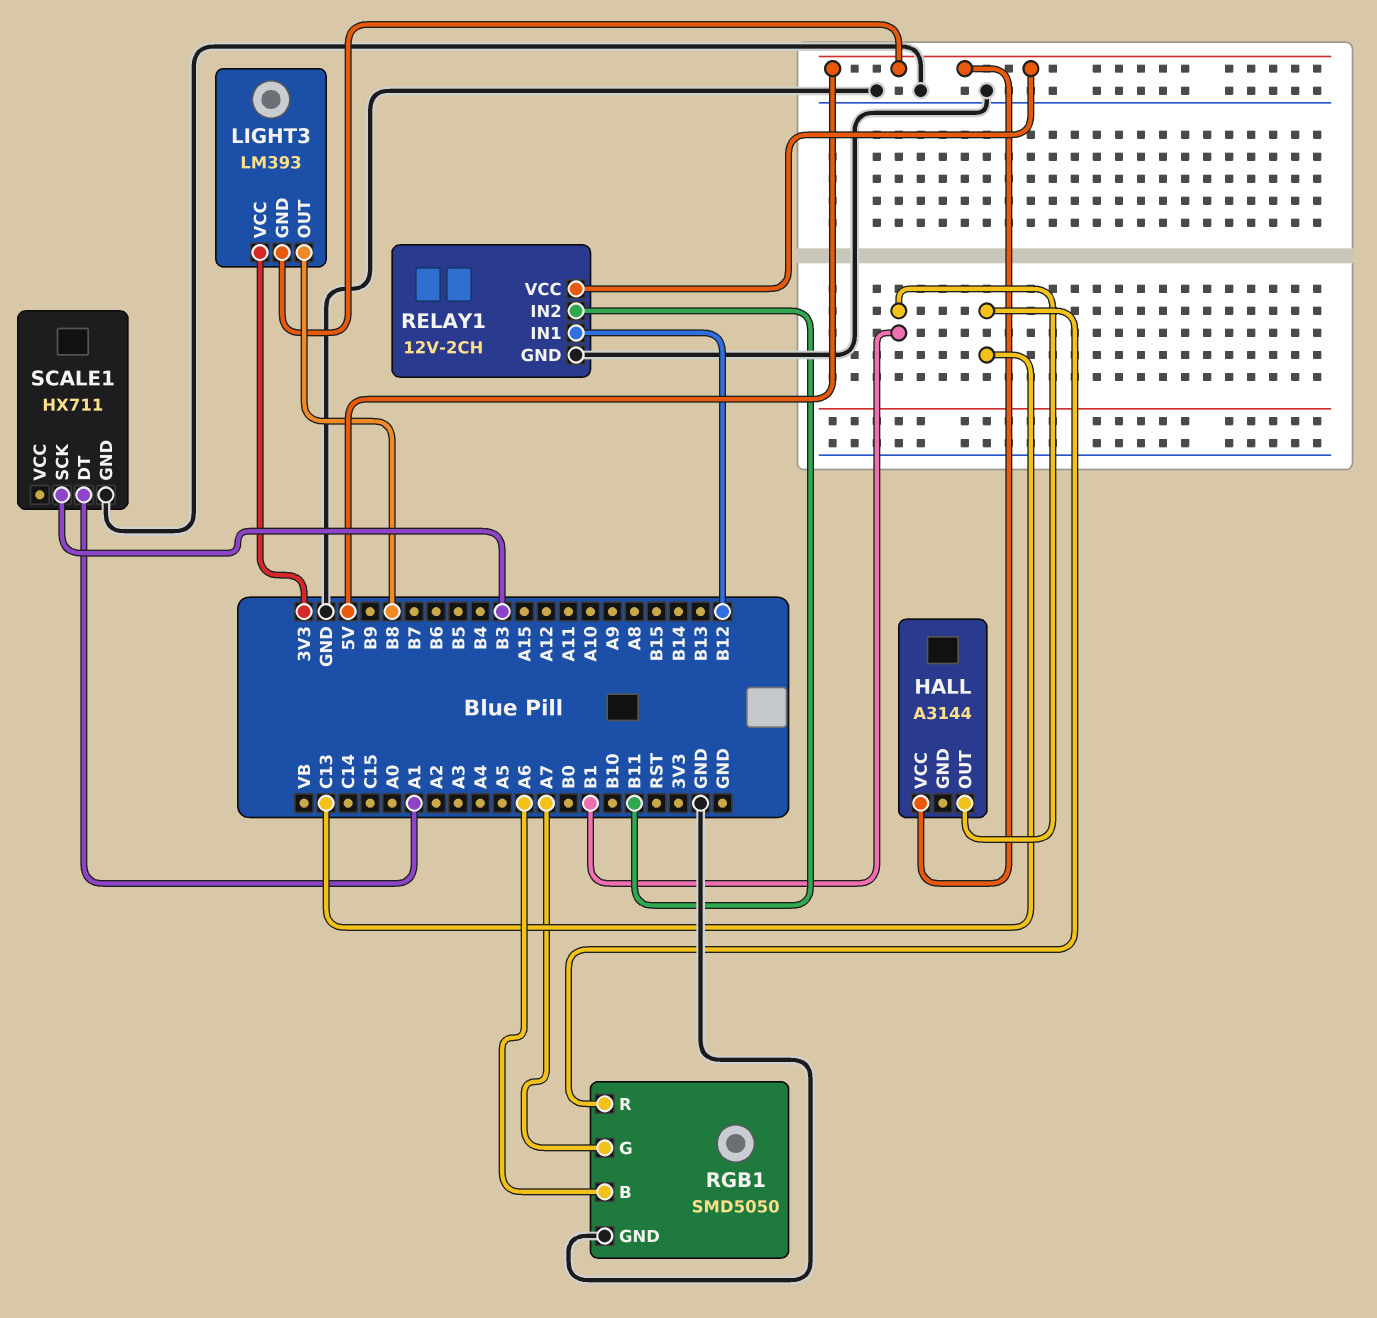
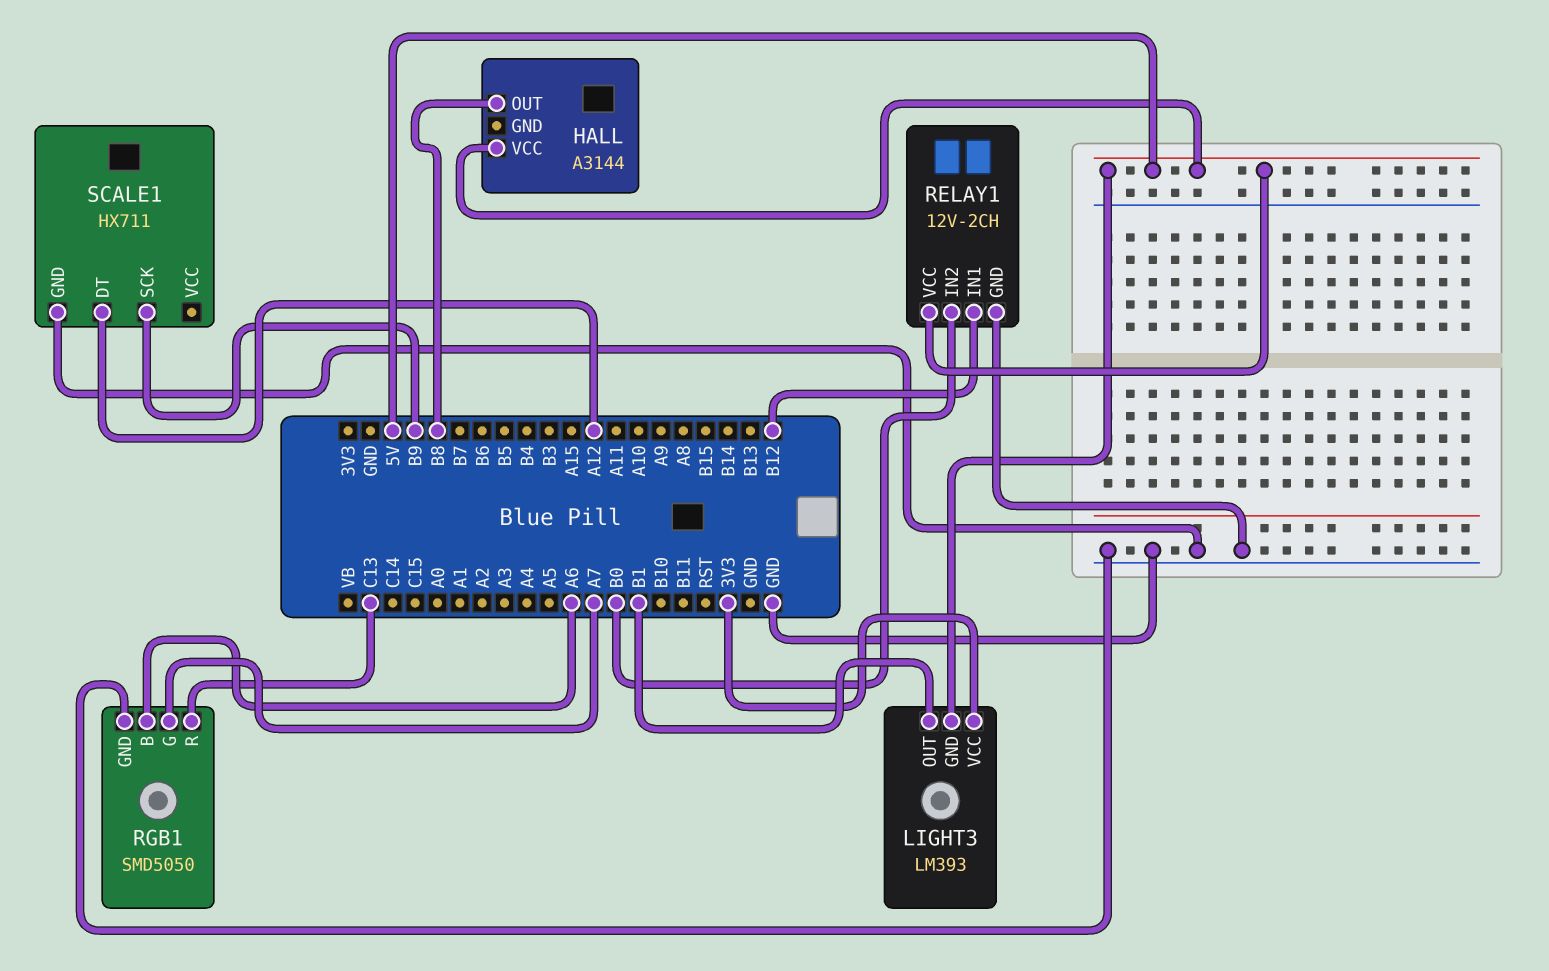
HALL pin OUT: B1 -> B8
LIGHT3 pin OUT: B8 -> B1
RELAY1 pin IN2: B11 -> B0
SCALE1 pin DT: A1 -> A12
SCALE1 pin SCK: B3 -> B9

